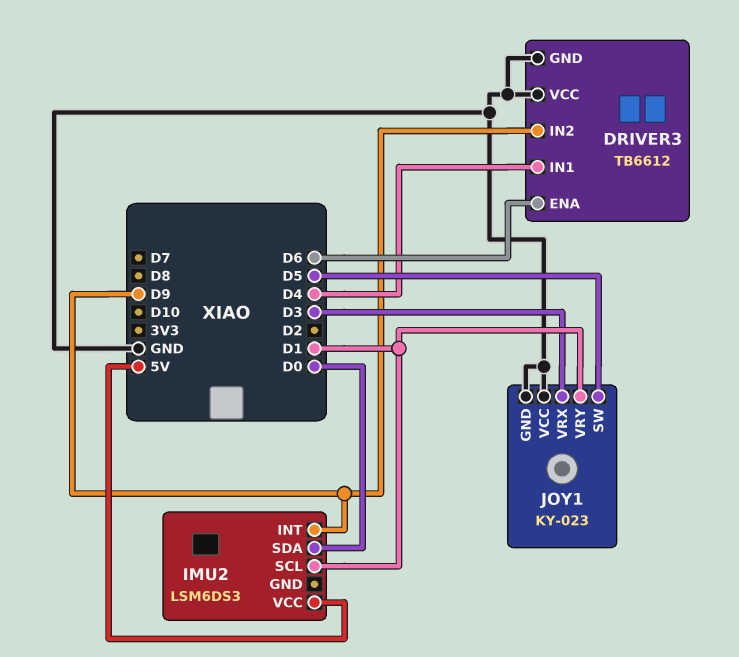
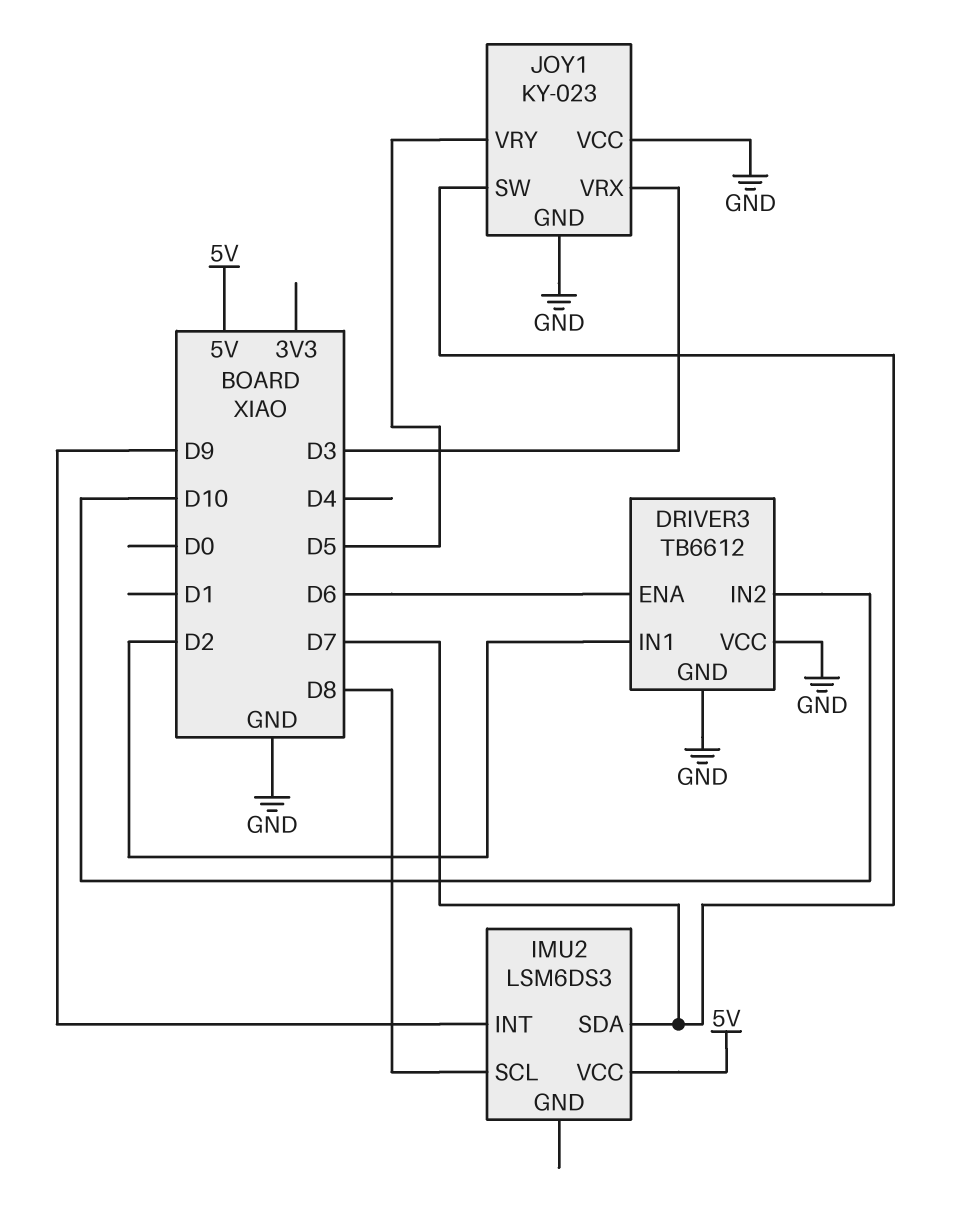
DRIVER3 pin IN1: D4 -> D2
DRIVER3 pin IN2: D9 -> D10
IMU2 pin SCL: D1 -> D8
IMU2 pin SDA: D0 -> D7
JOY1 pin SW: D5 -> D7
JOY1 pin VRY: D1 -> D5

